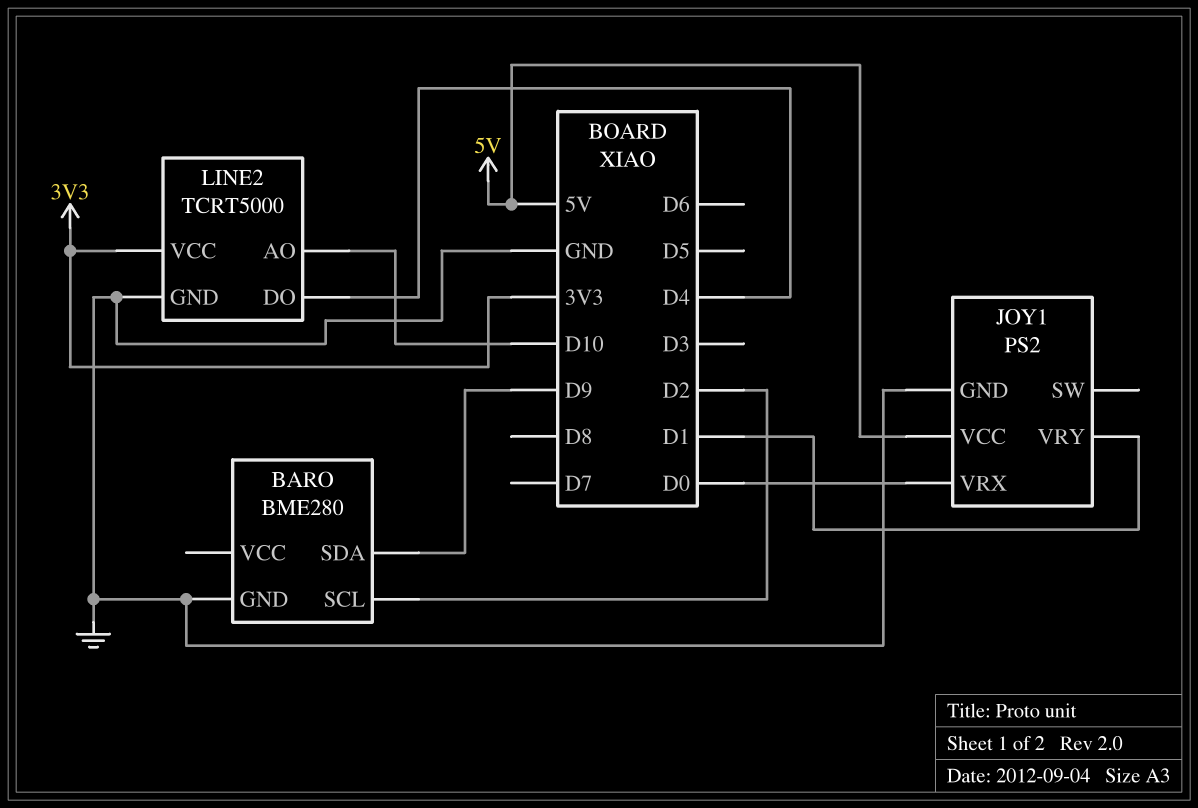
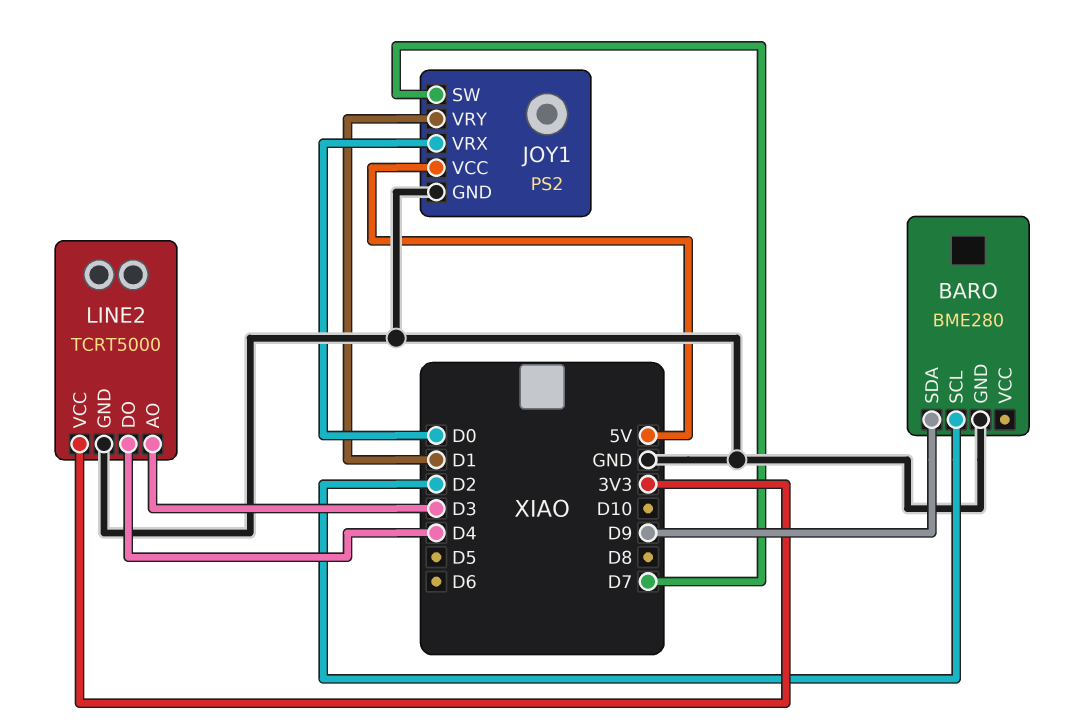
JOY1 pin SW: none -> D7
LINE2 pin AO: D10 -> D3

